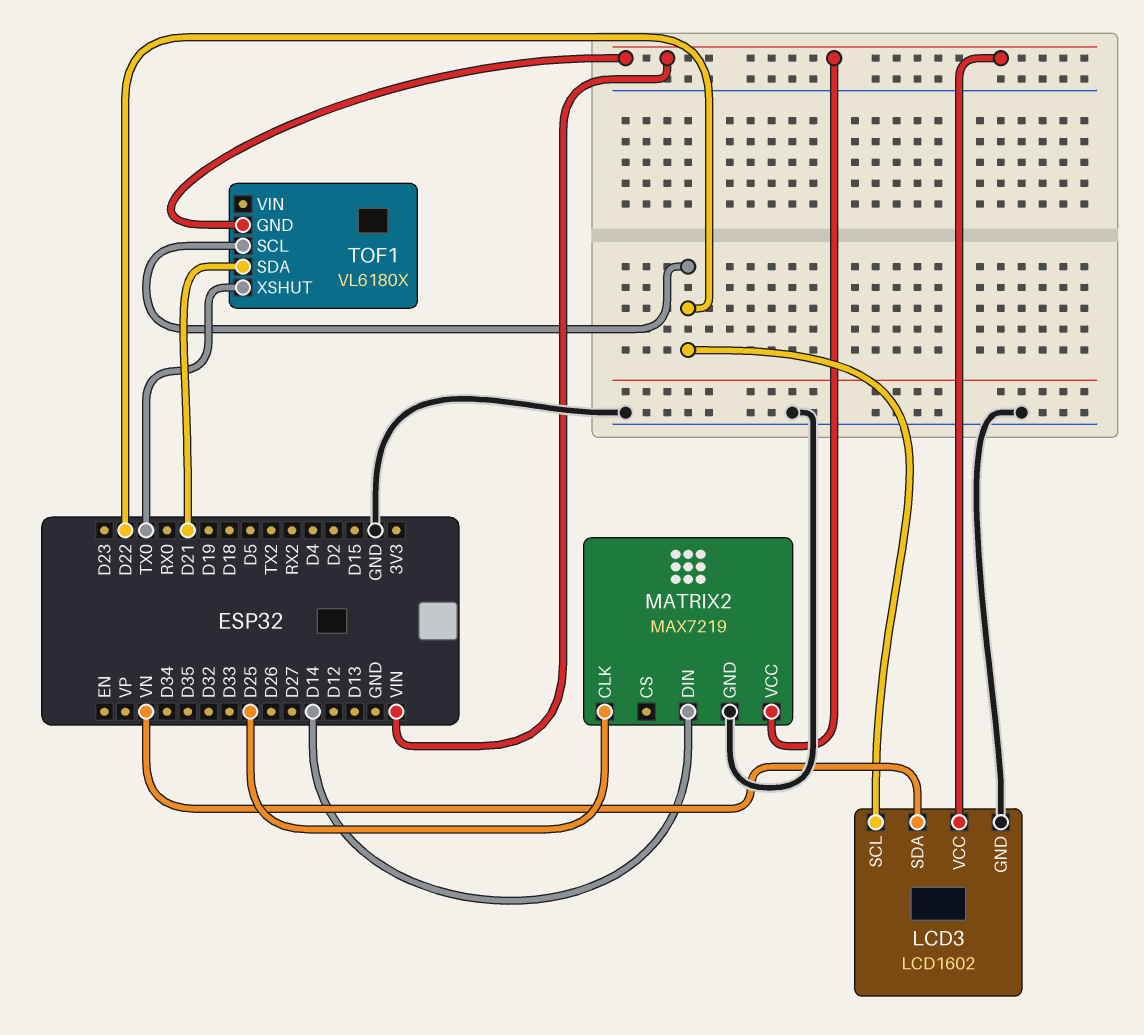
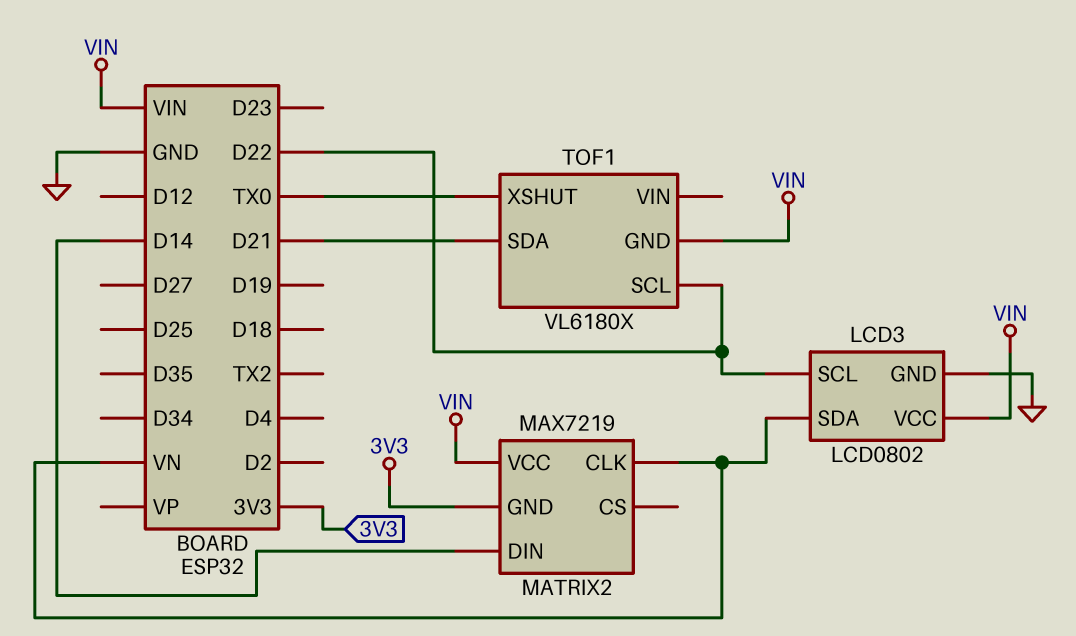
LCD3: LCD1602 -> LCD0802
MATRIX2 pin CLK: D25 -> VN
MATRIX2 pin GND: GND -> 3V3

